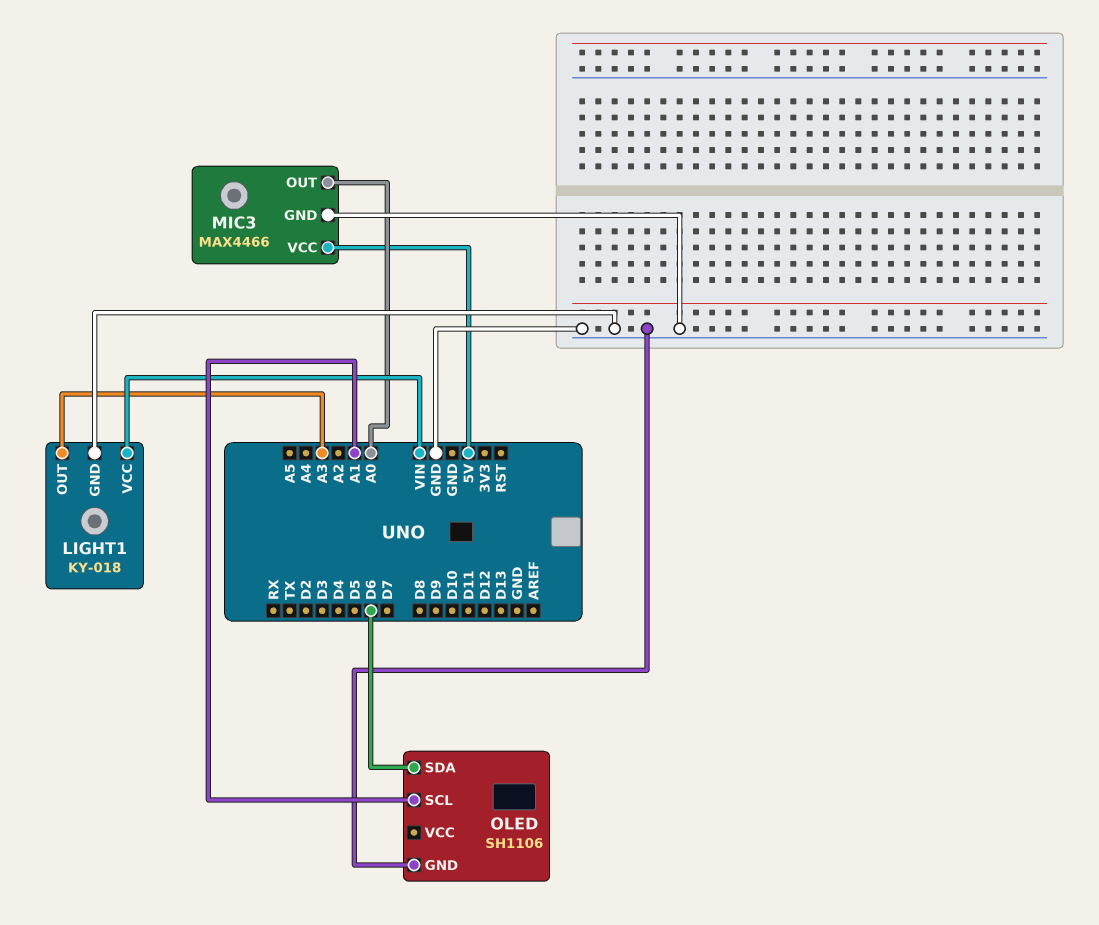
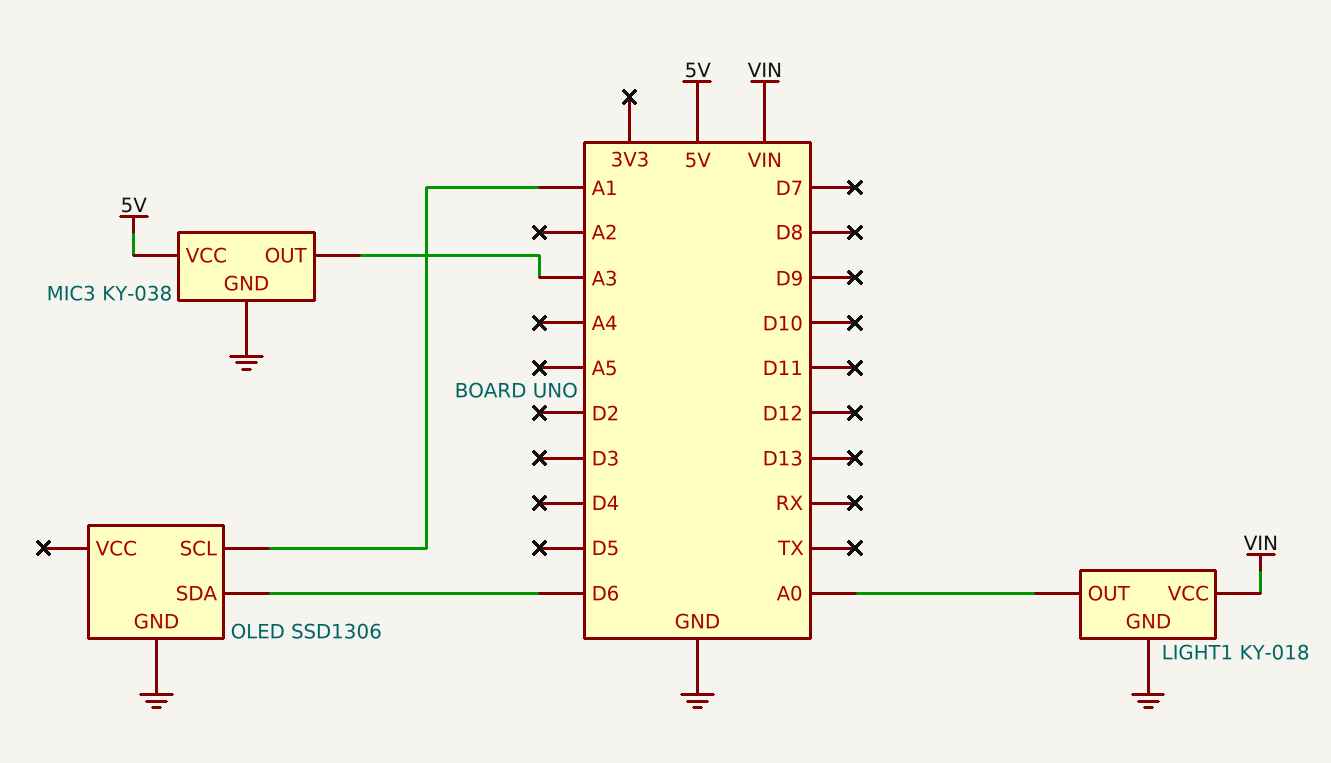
LIGHT1 pin OUT: A3 -> A0
MIC3: MAX4466 -> KY-038
MIC3 pin OUT: A0 -> A3
OLED: SH1106 -> SSD1306

